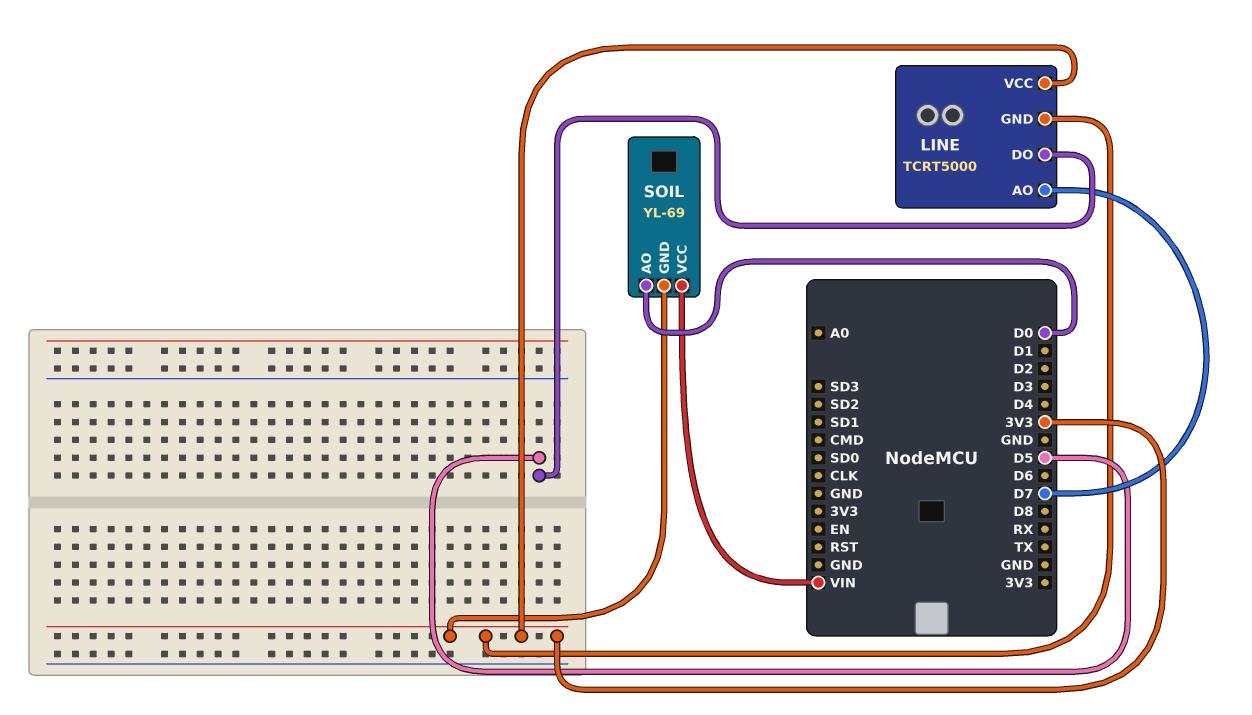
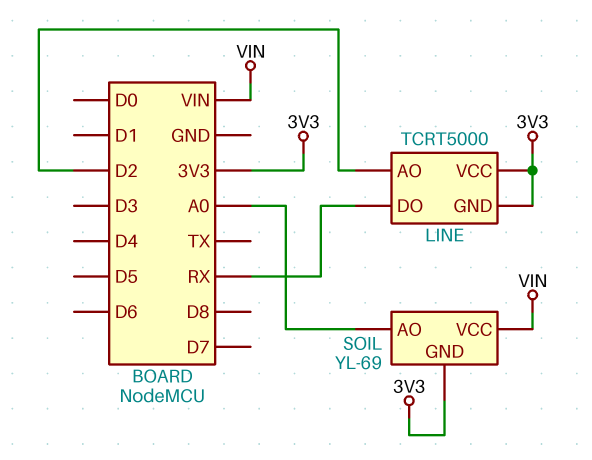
LINE pin AO: D7 -> D2
LINE pin DO: D5 -> RX
SOIL pin AO: D0 -> A0

